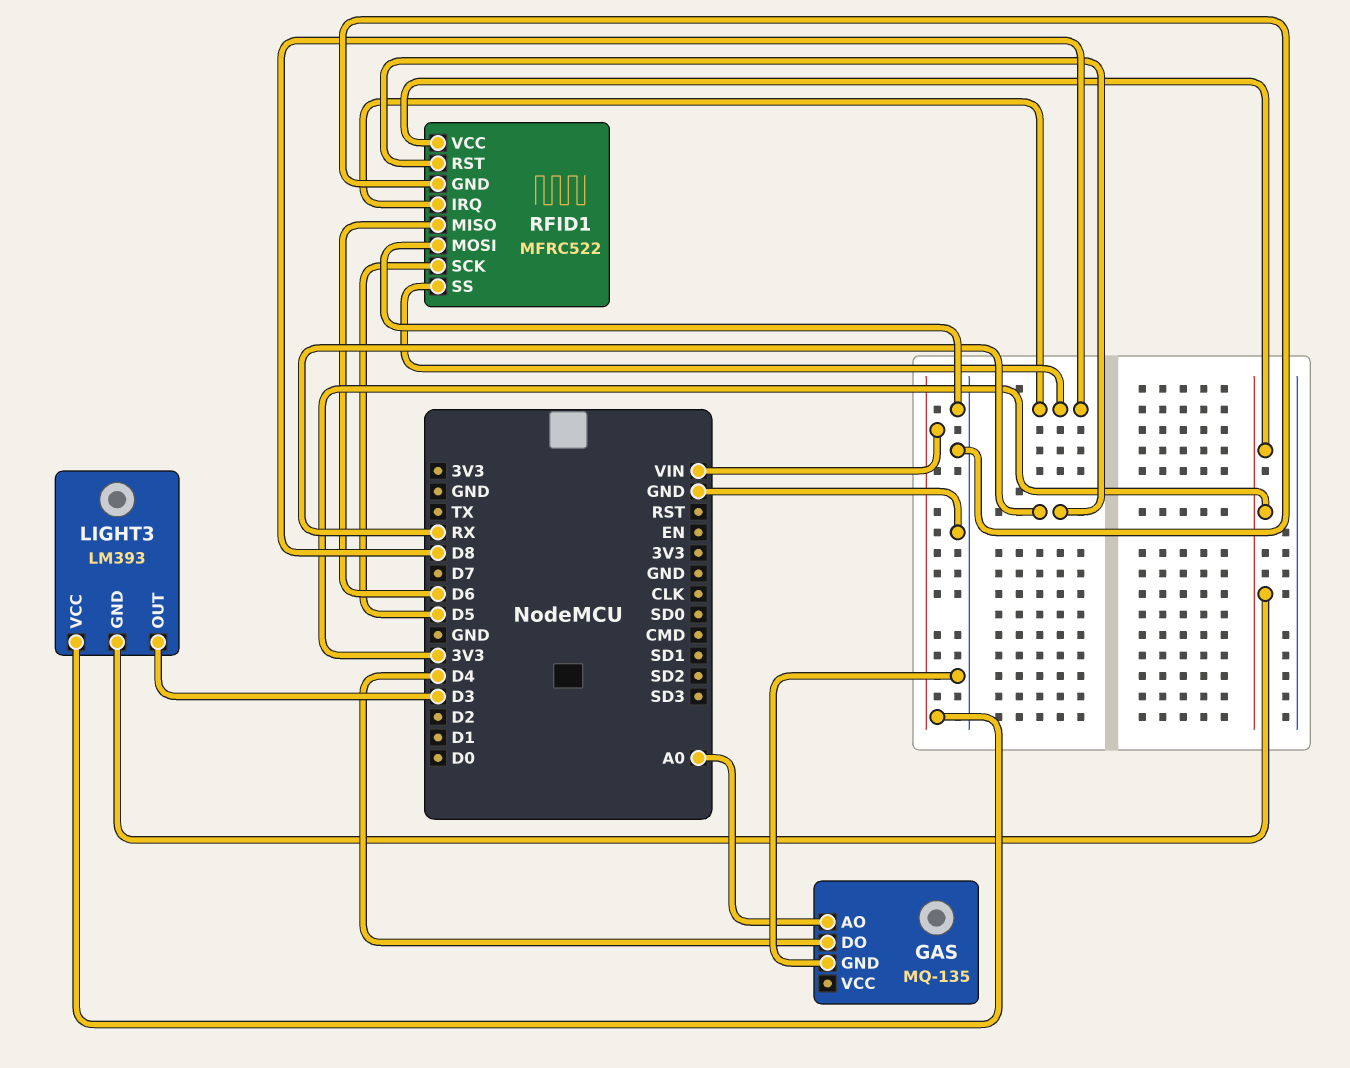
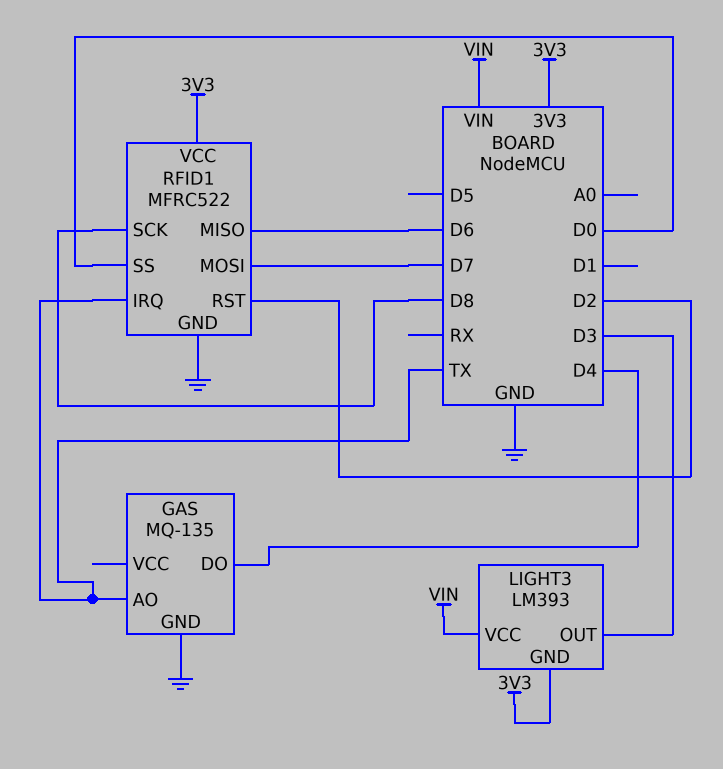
GAS pin AO: A0 -> TX
RFID1 pin IRQ: D8 -> TX
RFID1 pin MOSI: GND -> D7
RFID1 pin RST: RX -> D2
RFID1 pin SCK: D5 -> D8
RFID1 pin SS: D8 -> D0

